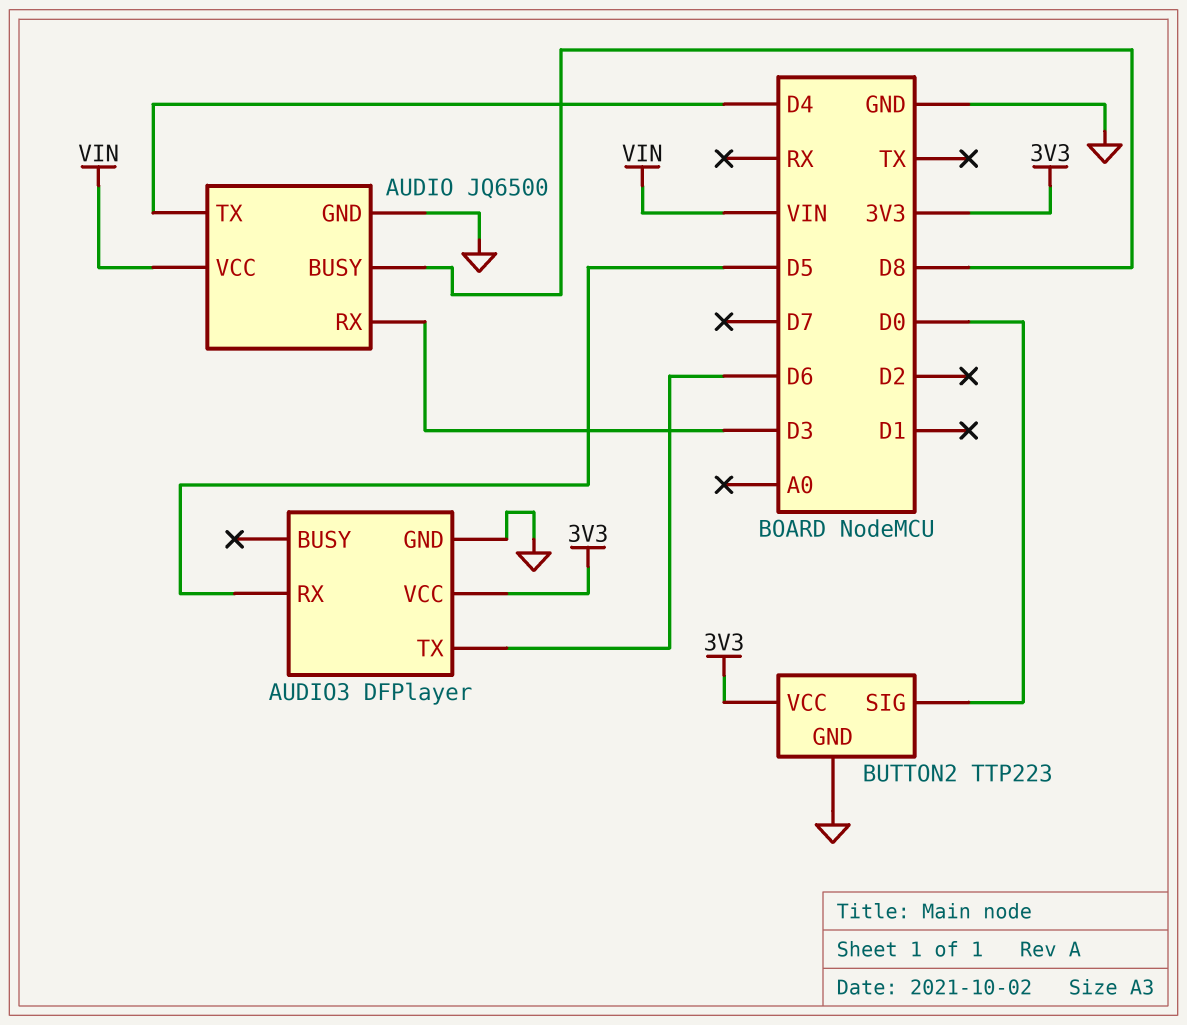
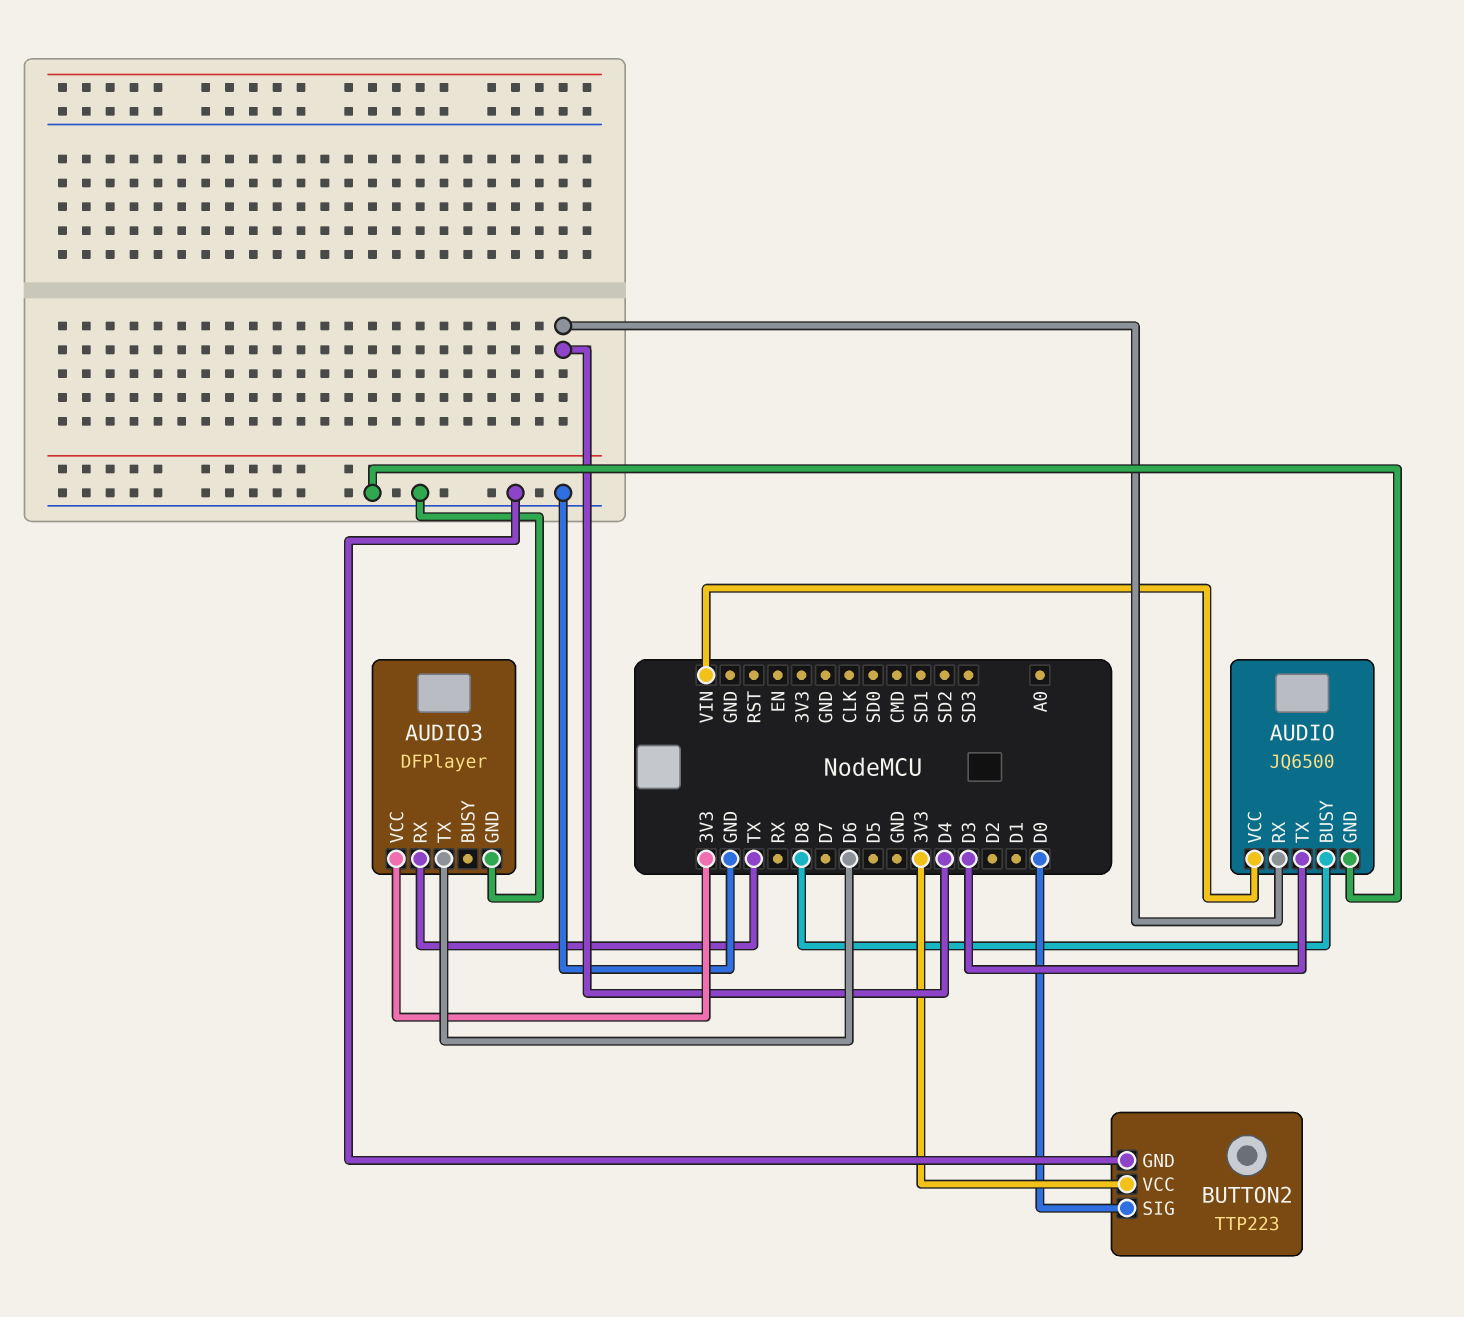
AUDIO pin RX: D3 -> D4
AUDIO pin TX: D4 -> D3
AUDIO3 pin RX: D5 -> TX

